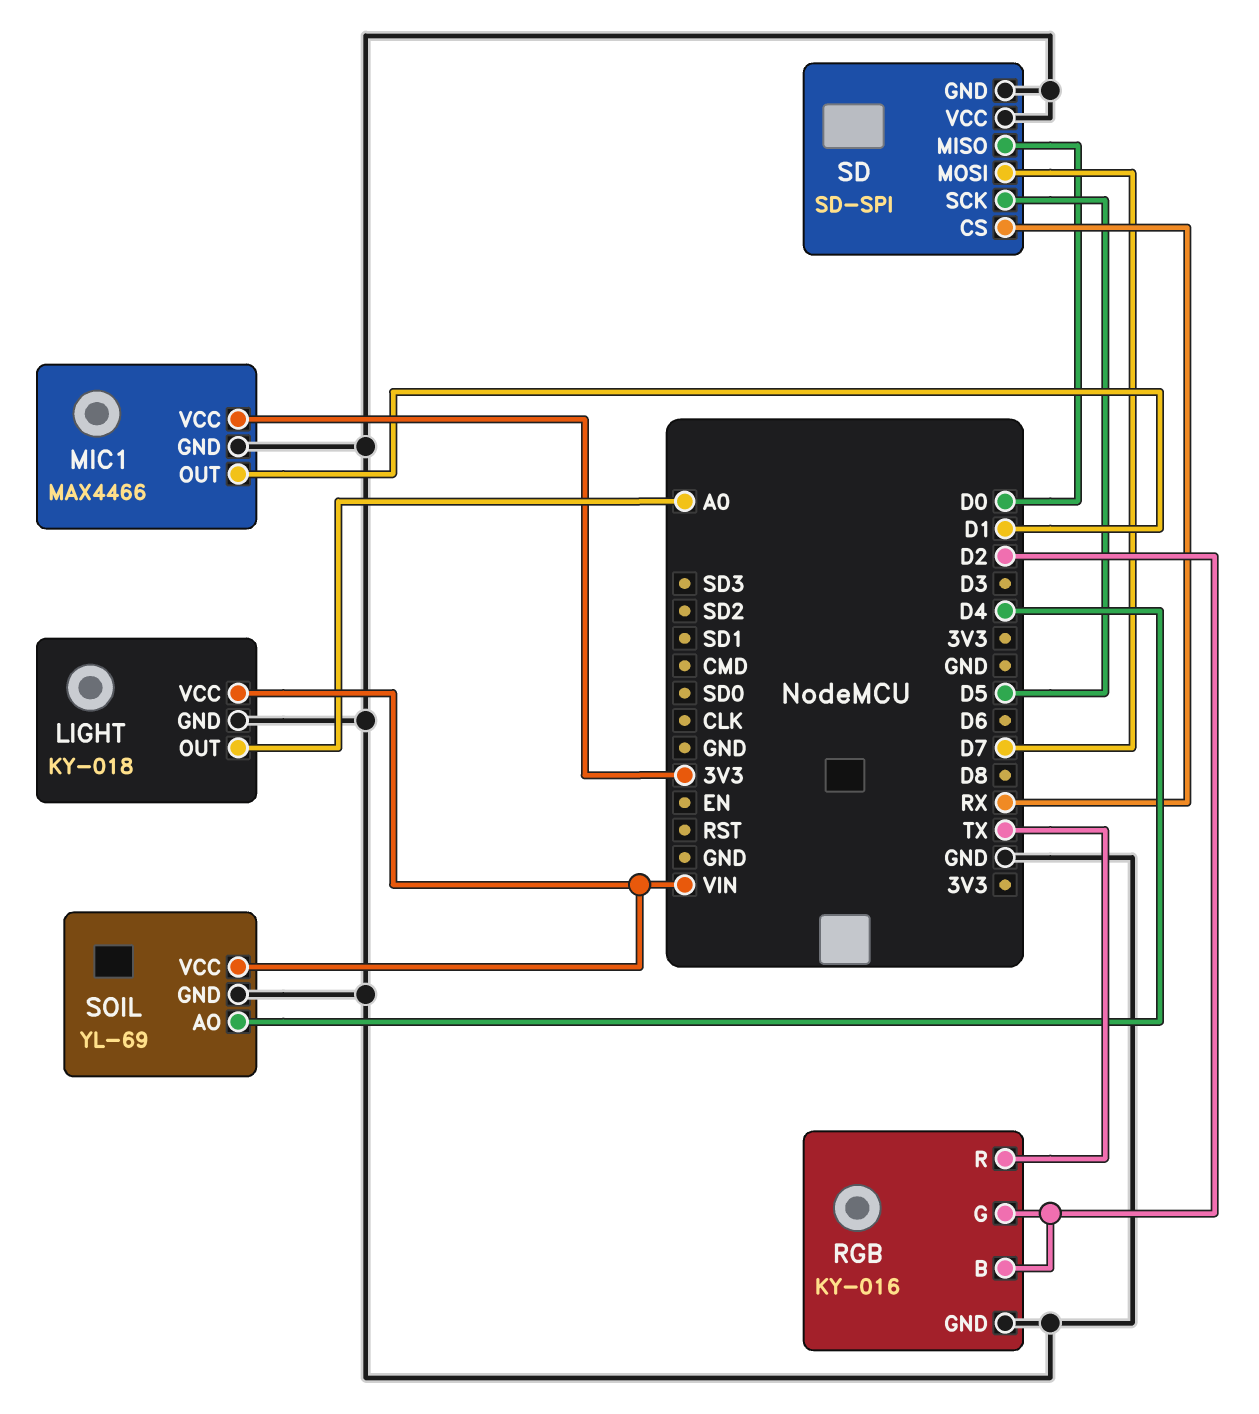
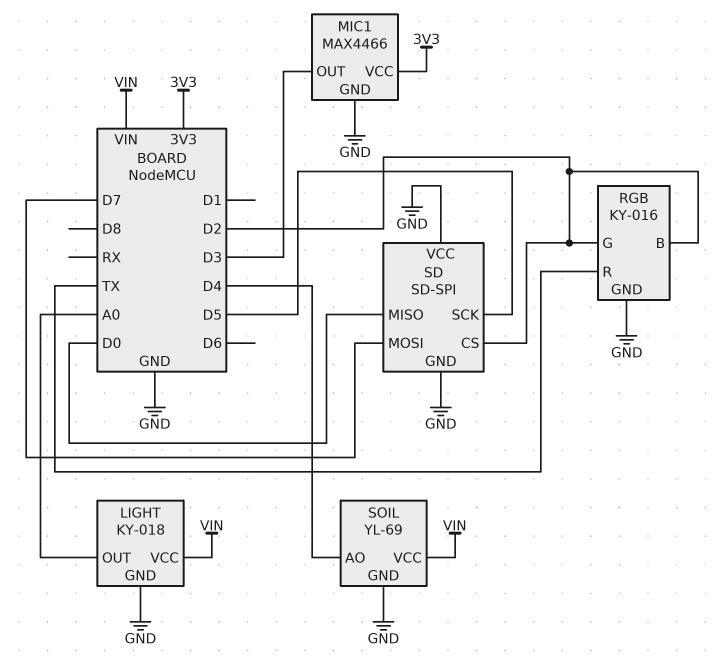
MIC1 pin OUT: D1 -> D3
SD pin CS: RX -> D2

